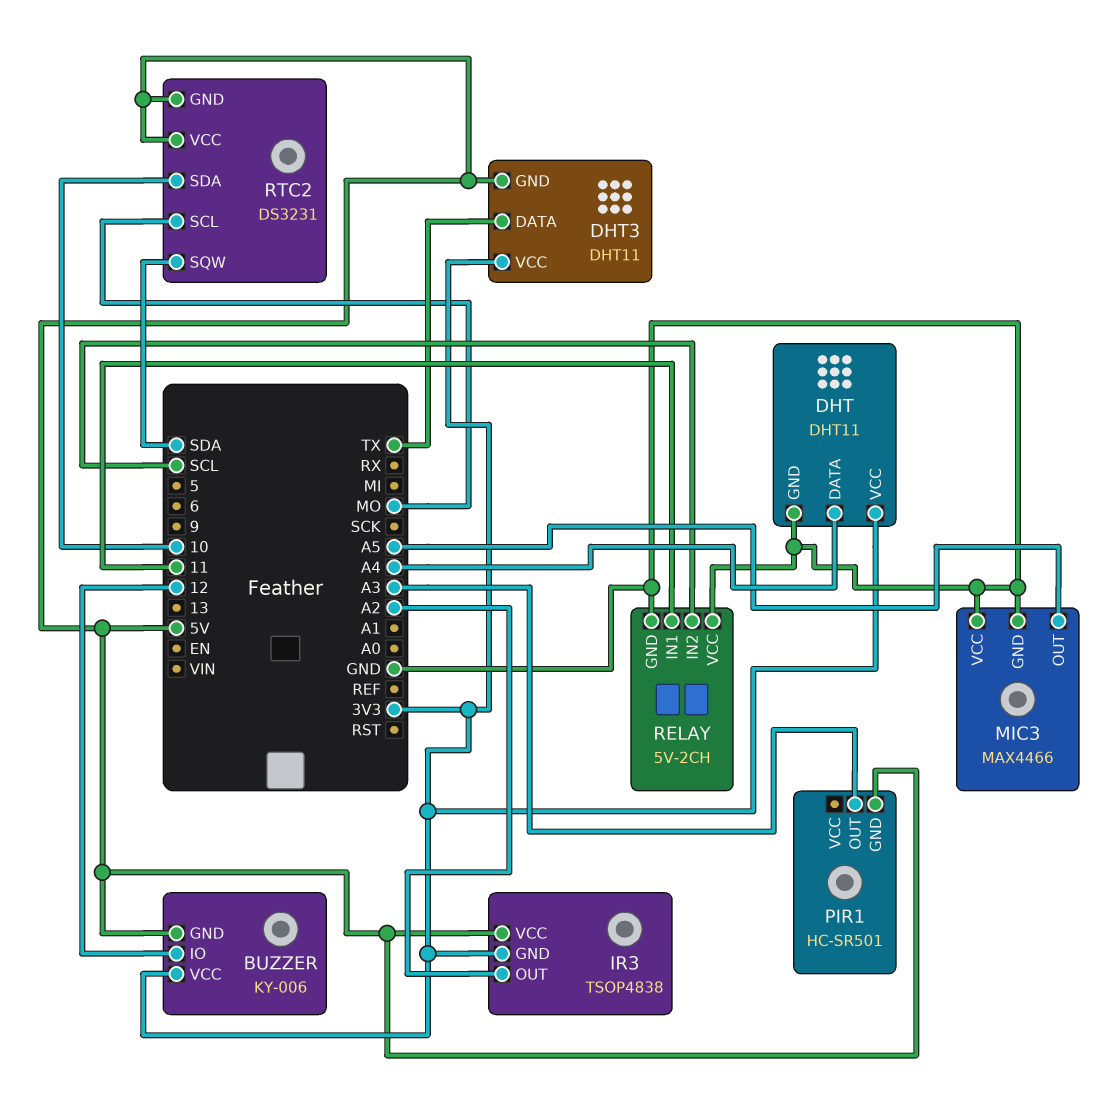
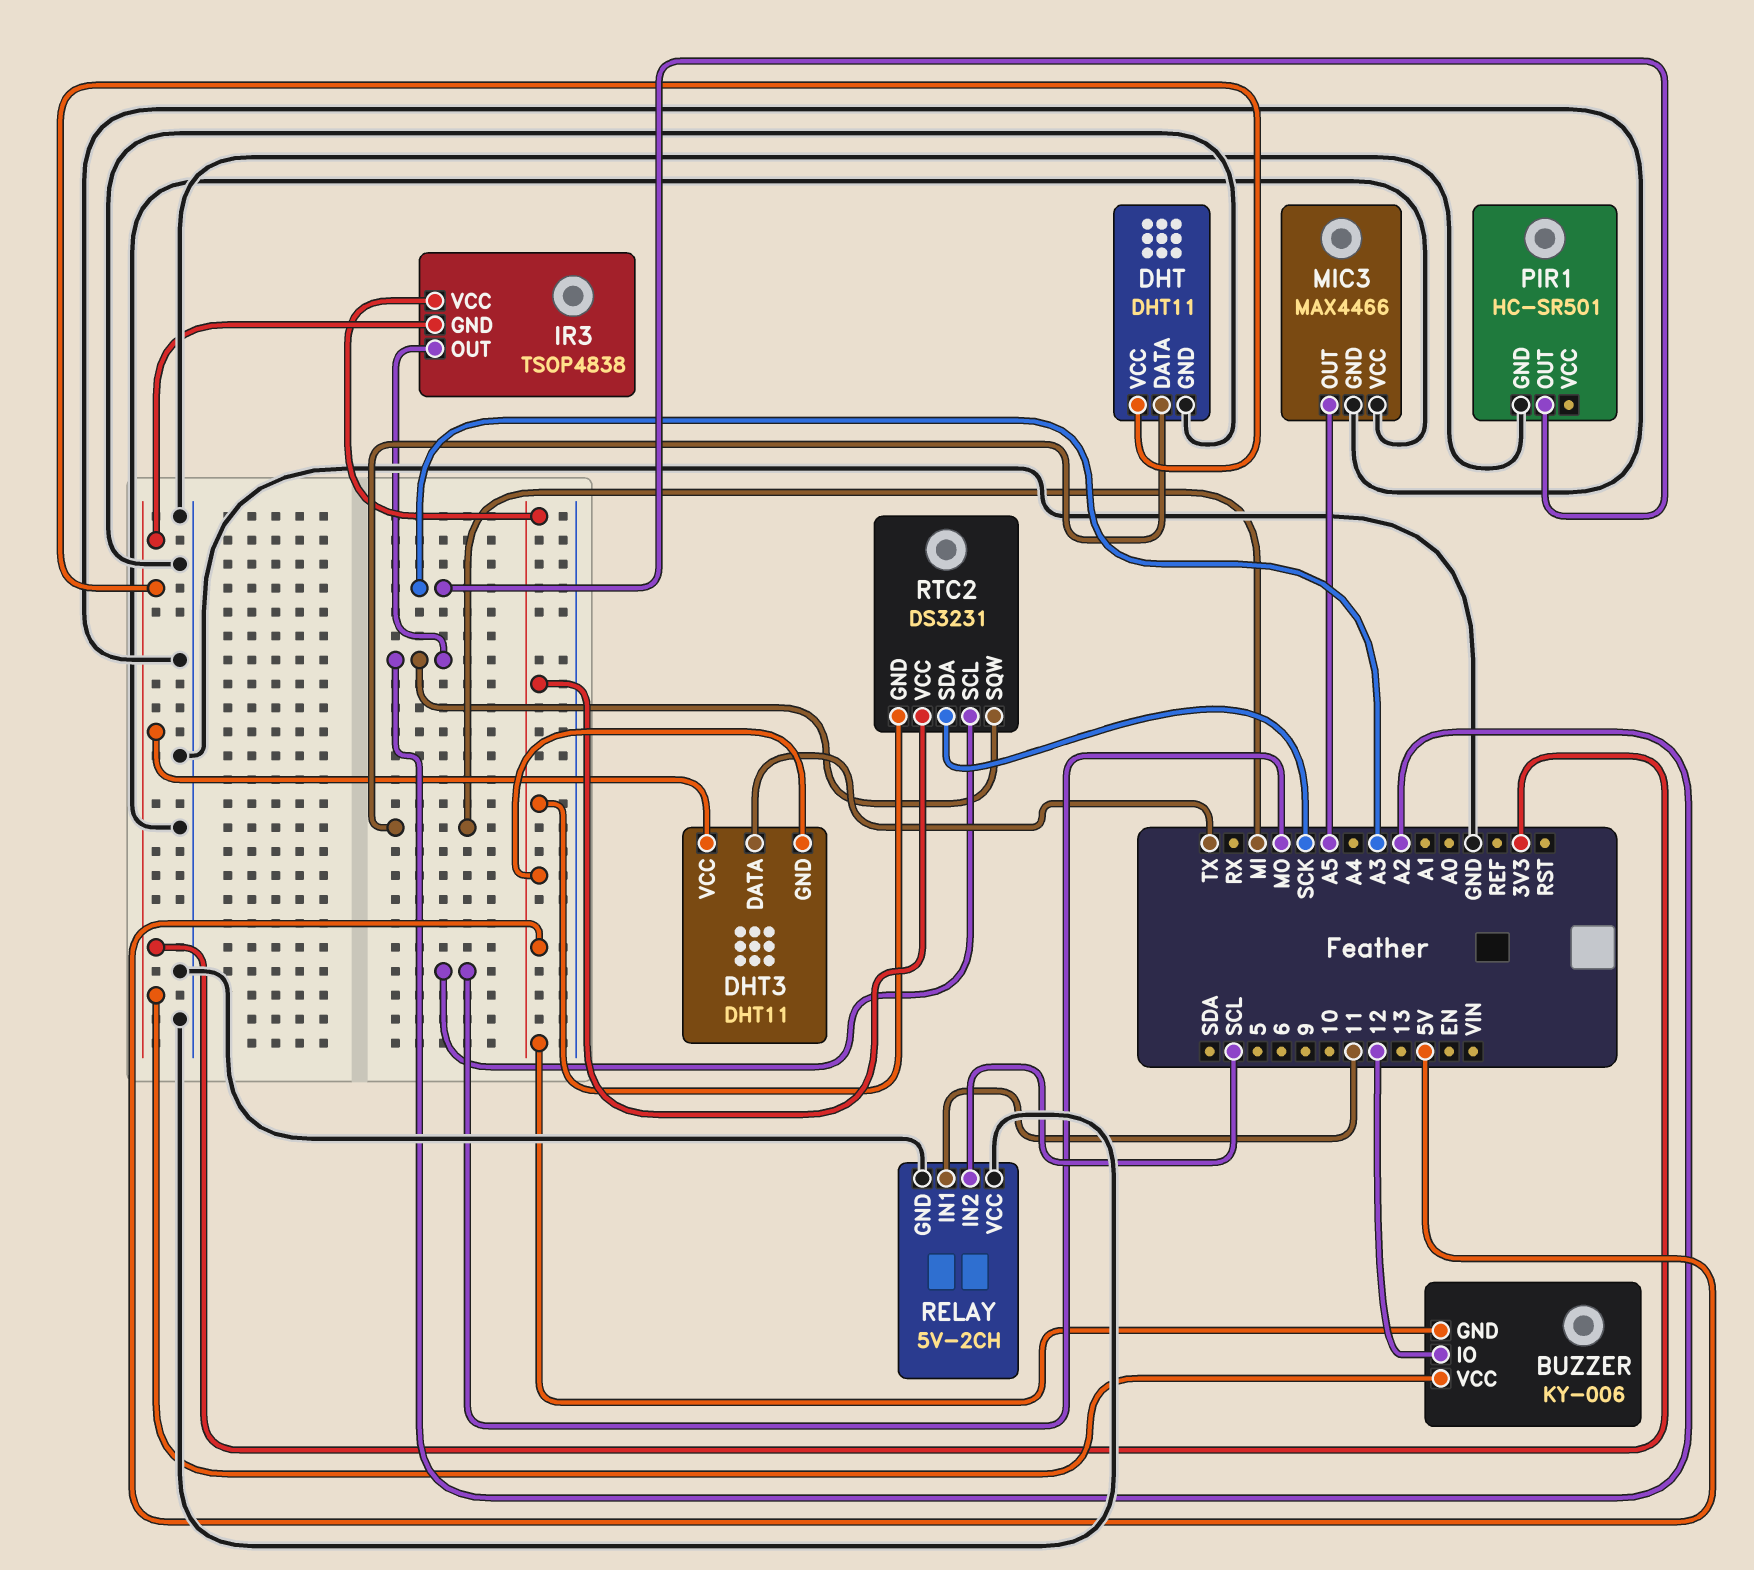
DHT pin DATA: A4 -> MI
PIR1 pin GND: 5V -> GND
RTC2 pin SDA: 10 -> SCK
RTC2 pin SQW: SDA -> A2

